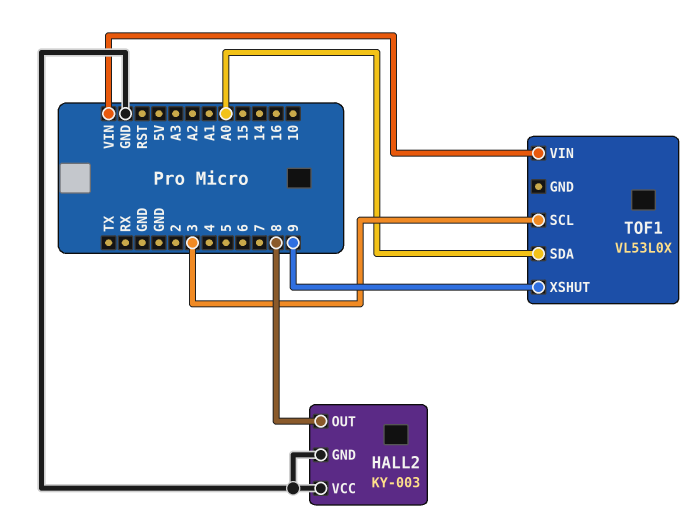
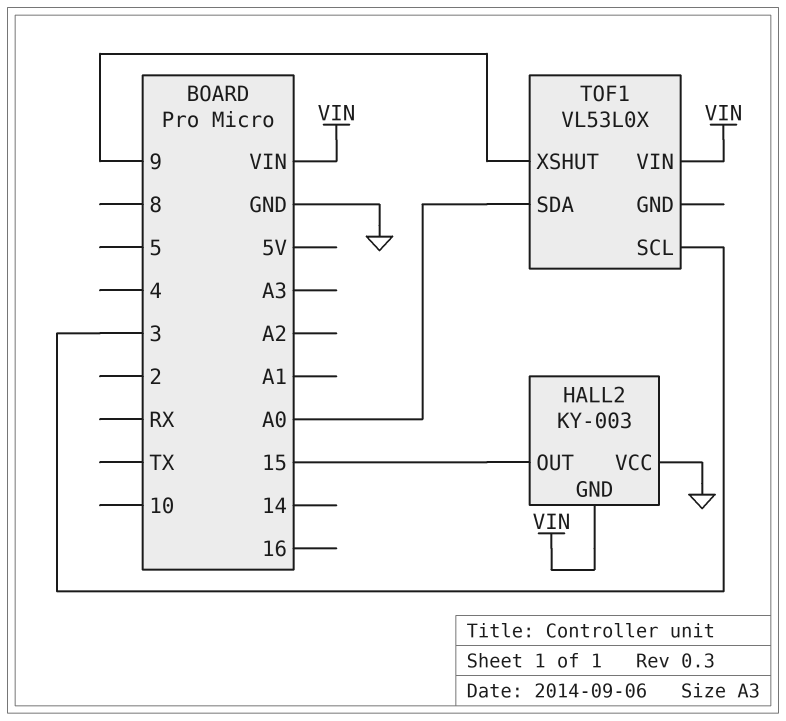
HALL2 pin GND: GND -> VIN
HALL2 pin OUT: 8 -> 15

